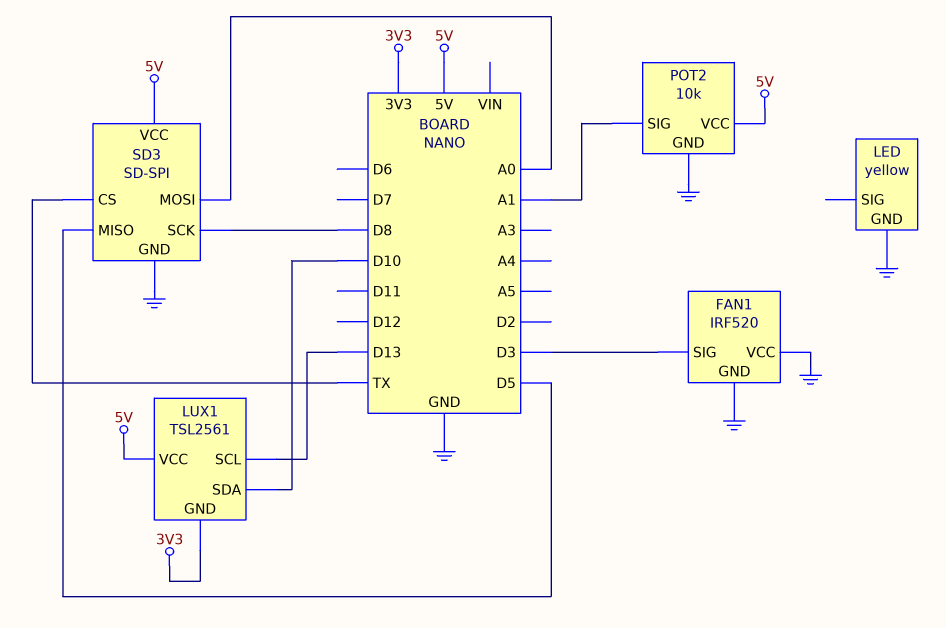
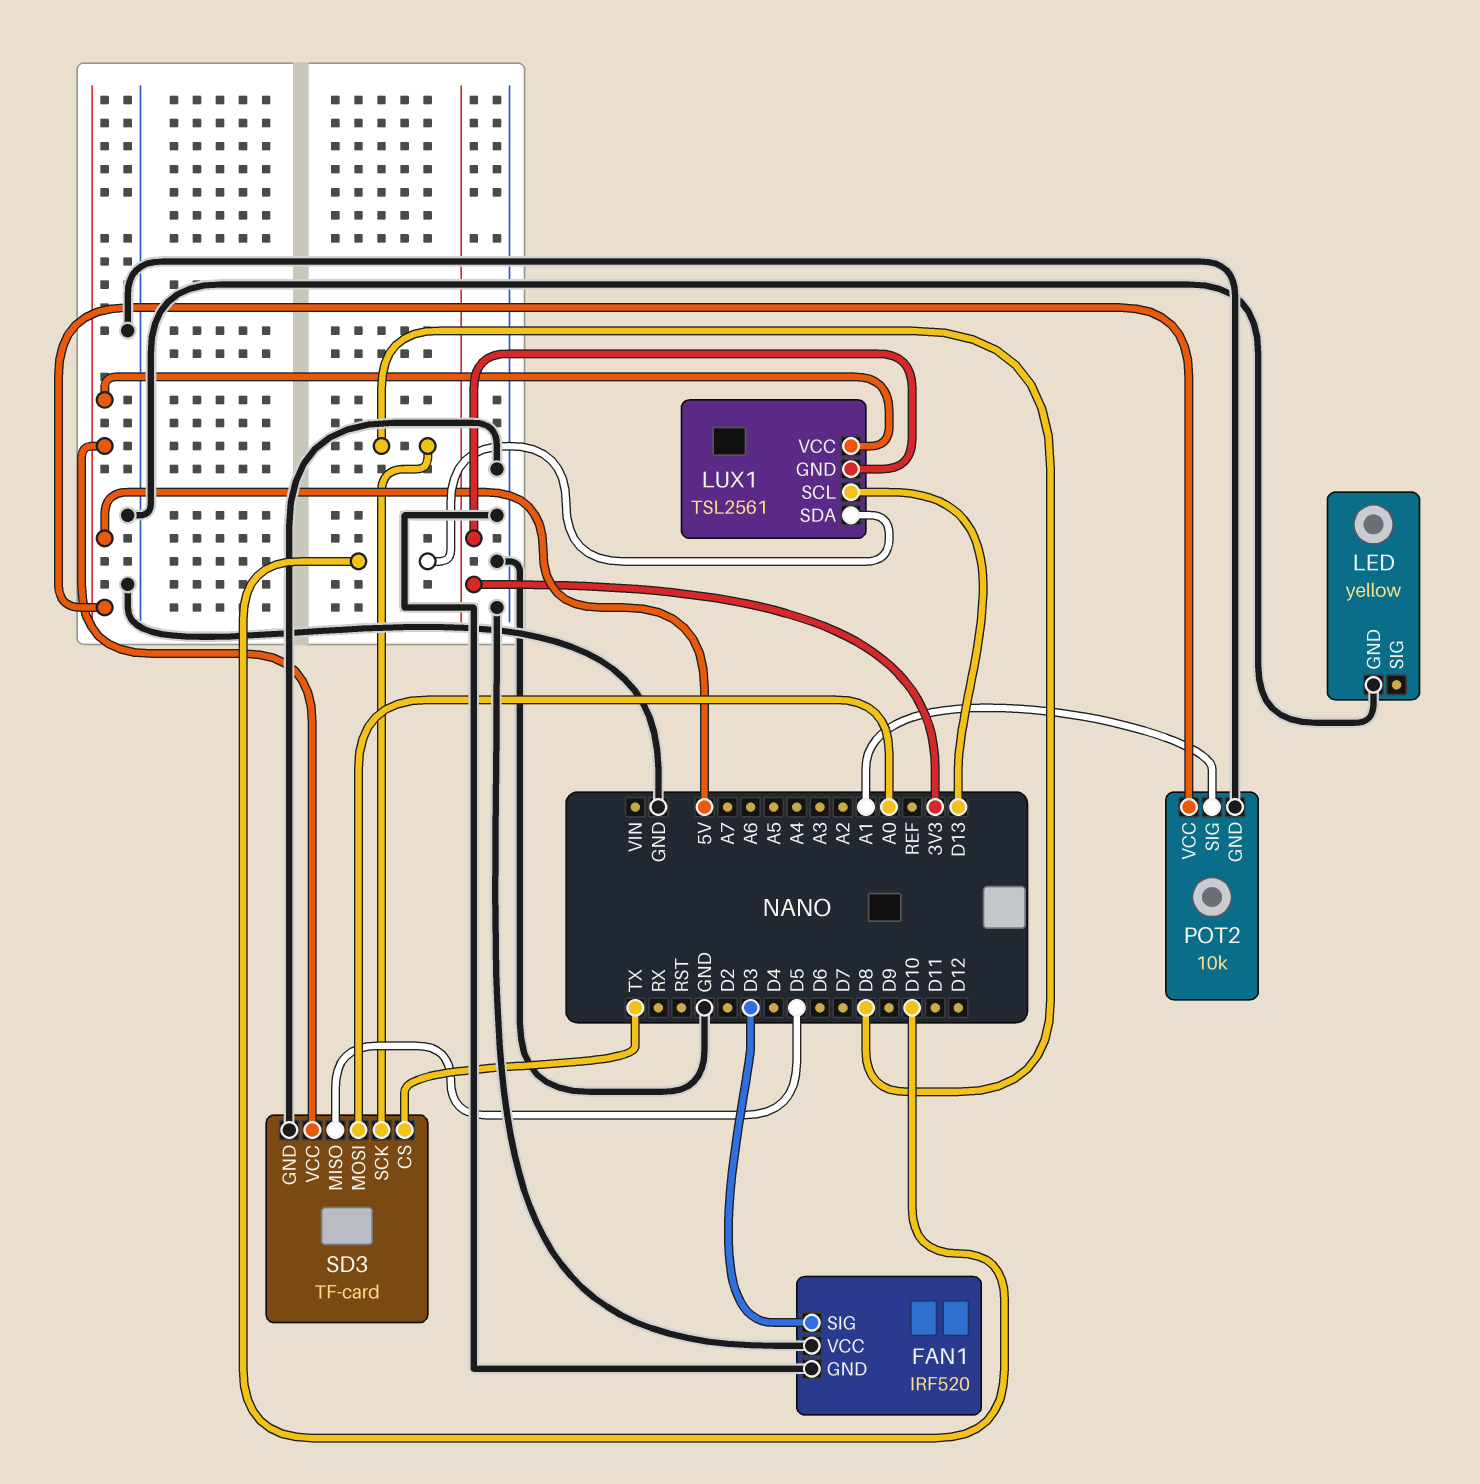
SD3: SD-SPI -> TF-card

